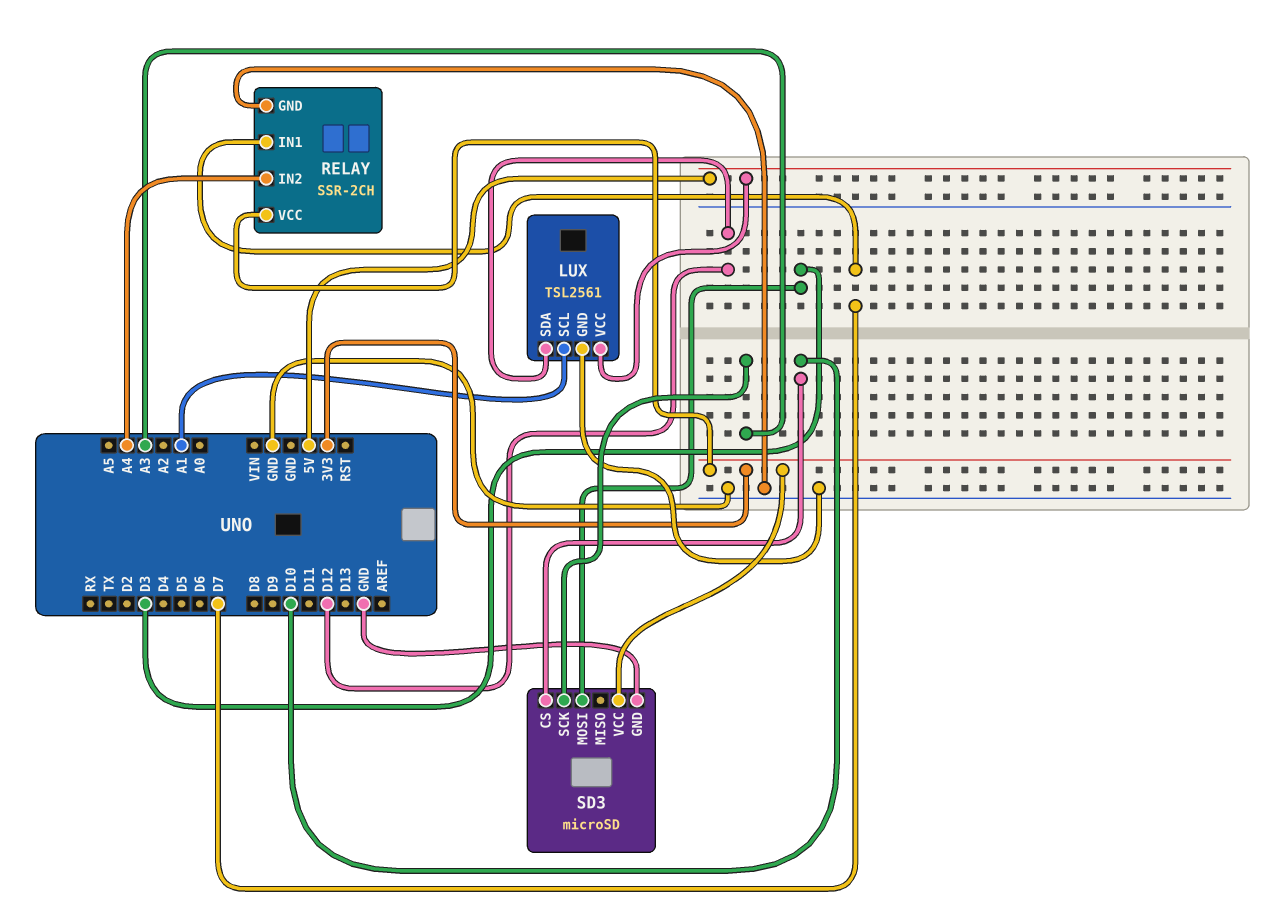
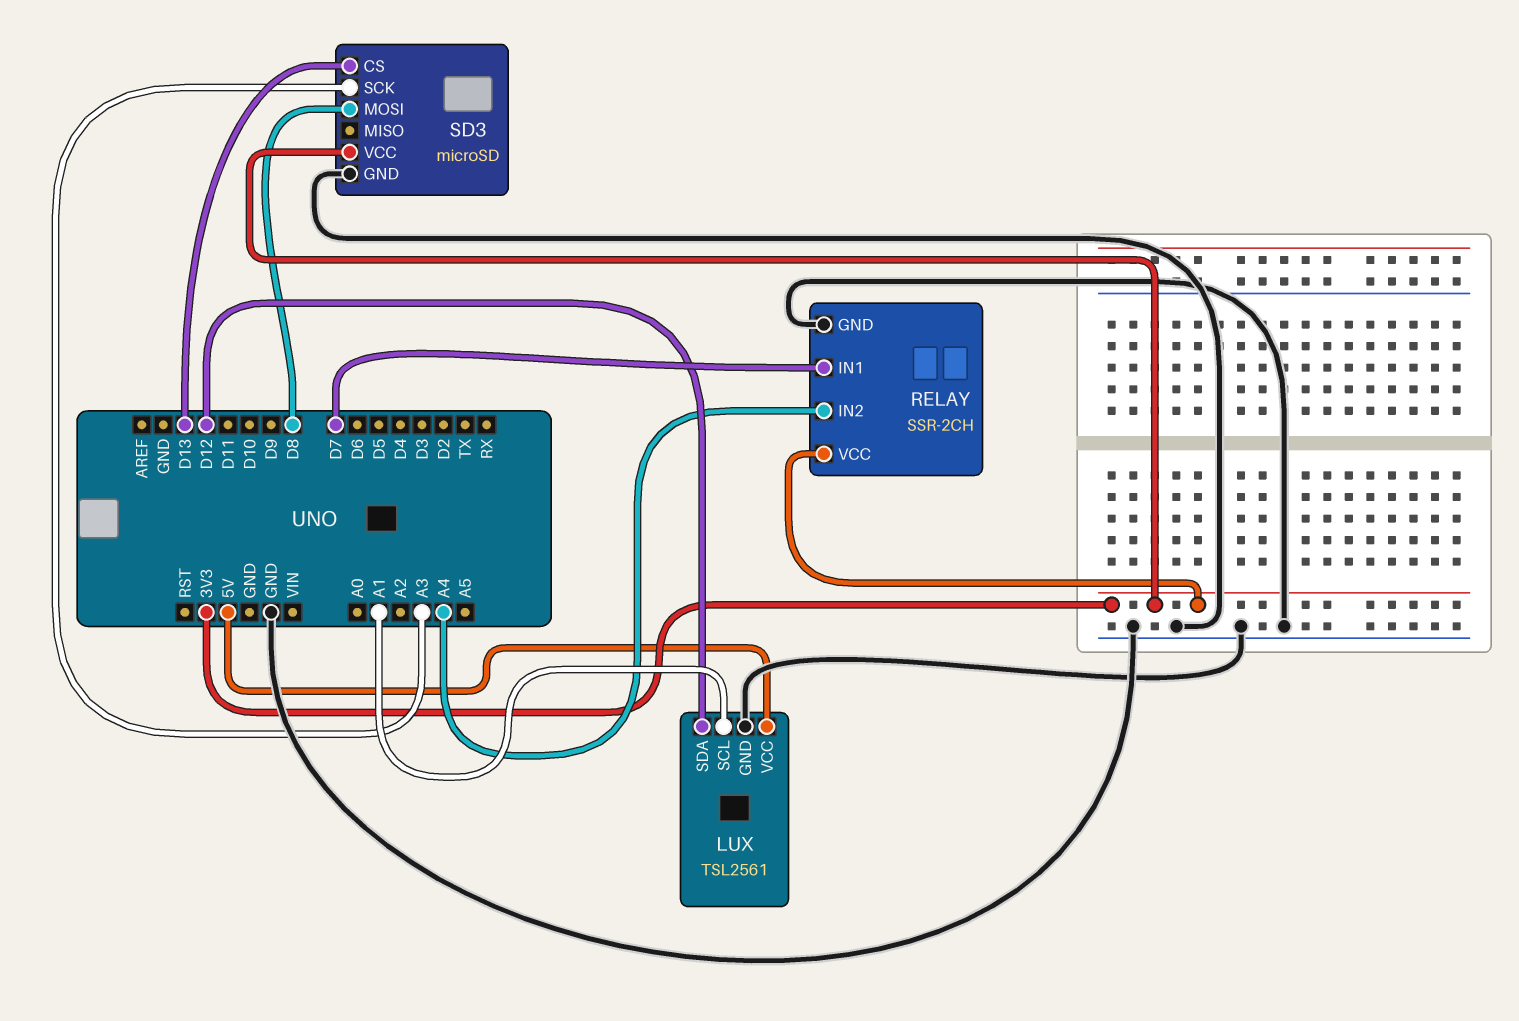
SD3 pin CS: D10 -> D13
SD3 pin MOSI: D3 -> D8

